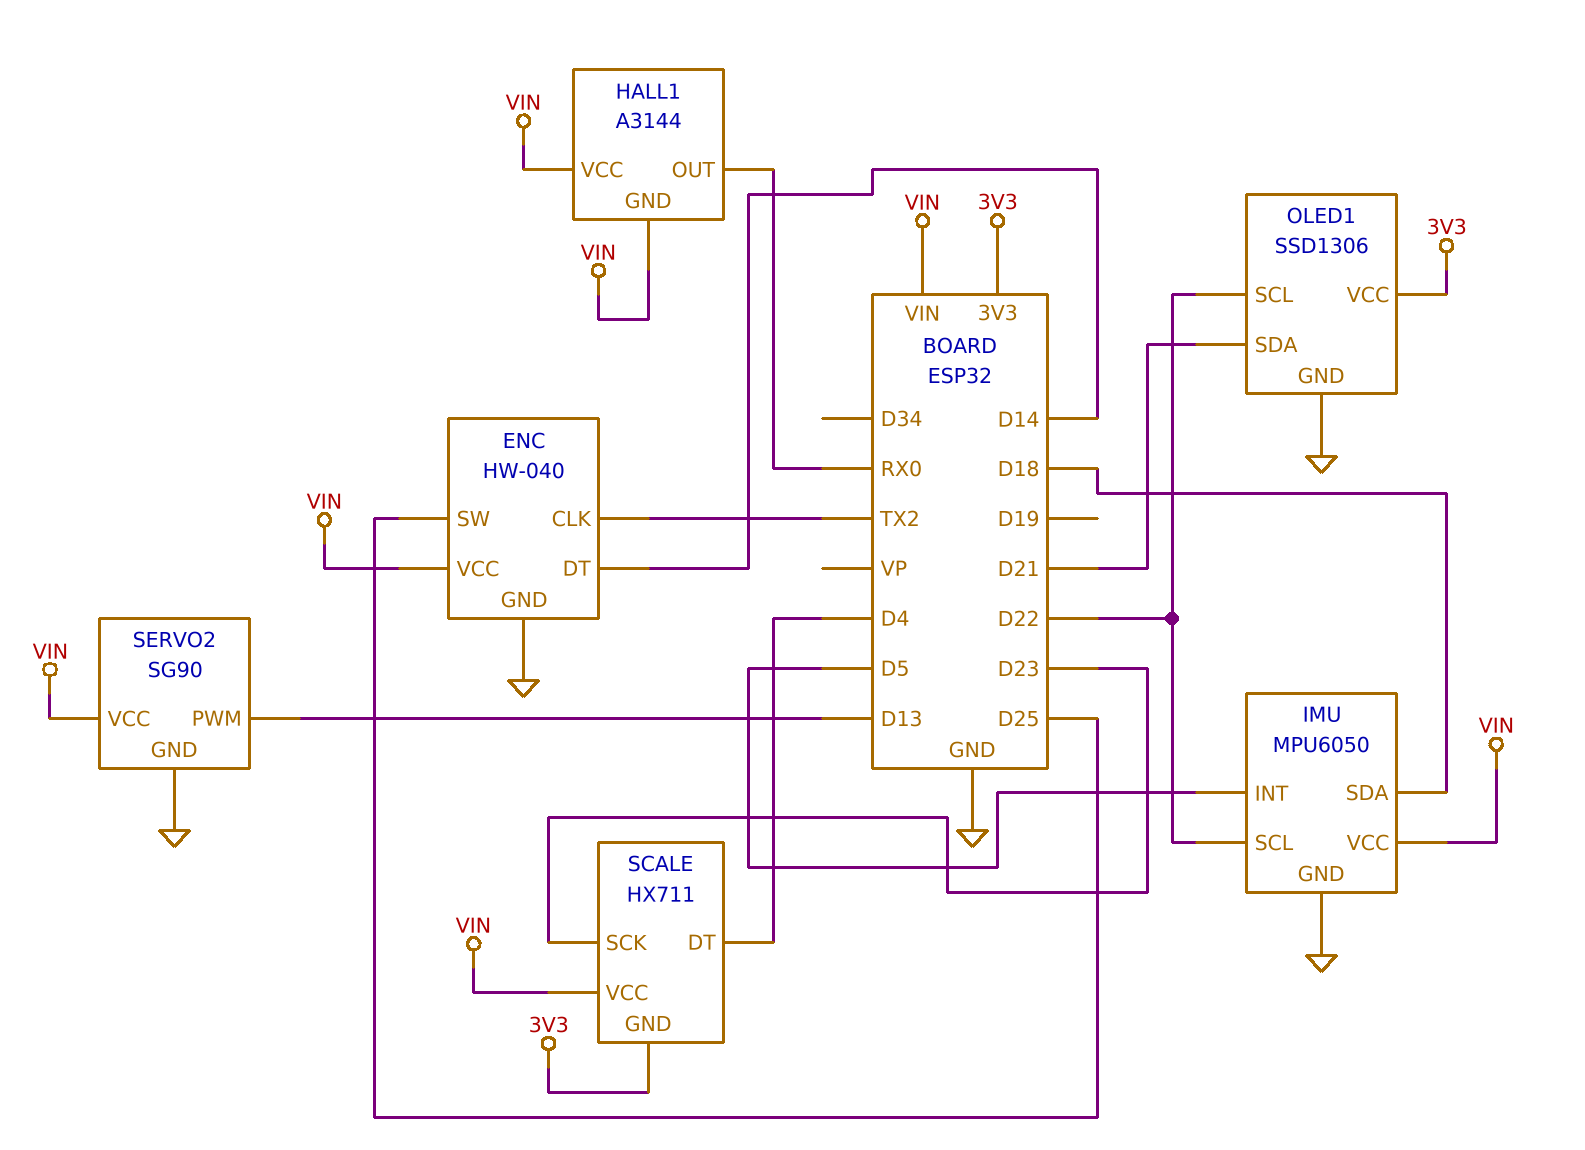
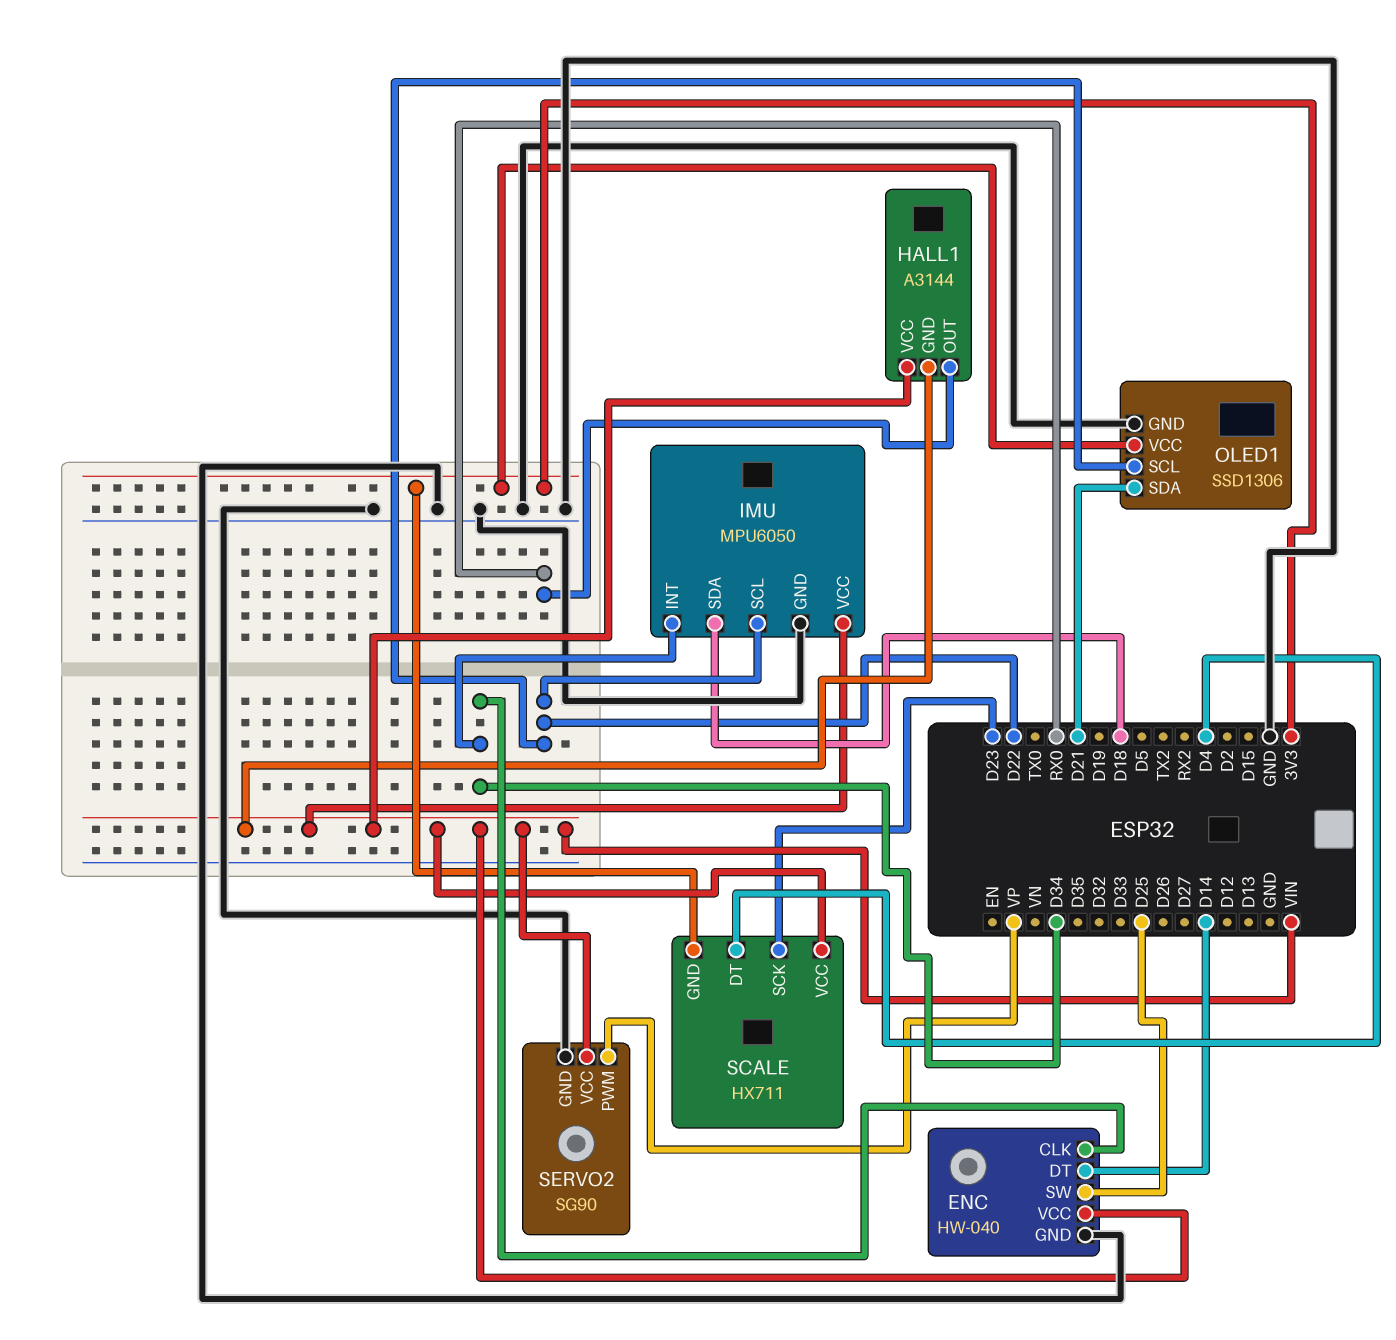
ENC pin CLK: TX2 -> D34
IMU pin INT: D5 -> D34
SERVO2 pin PWM: D13 -> VP

